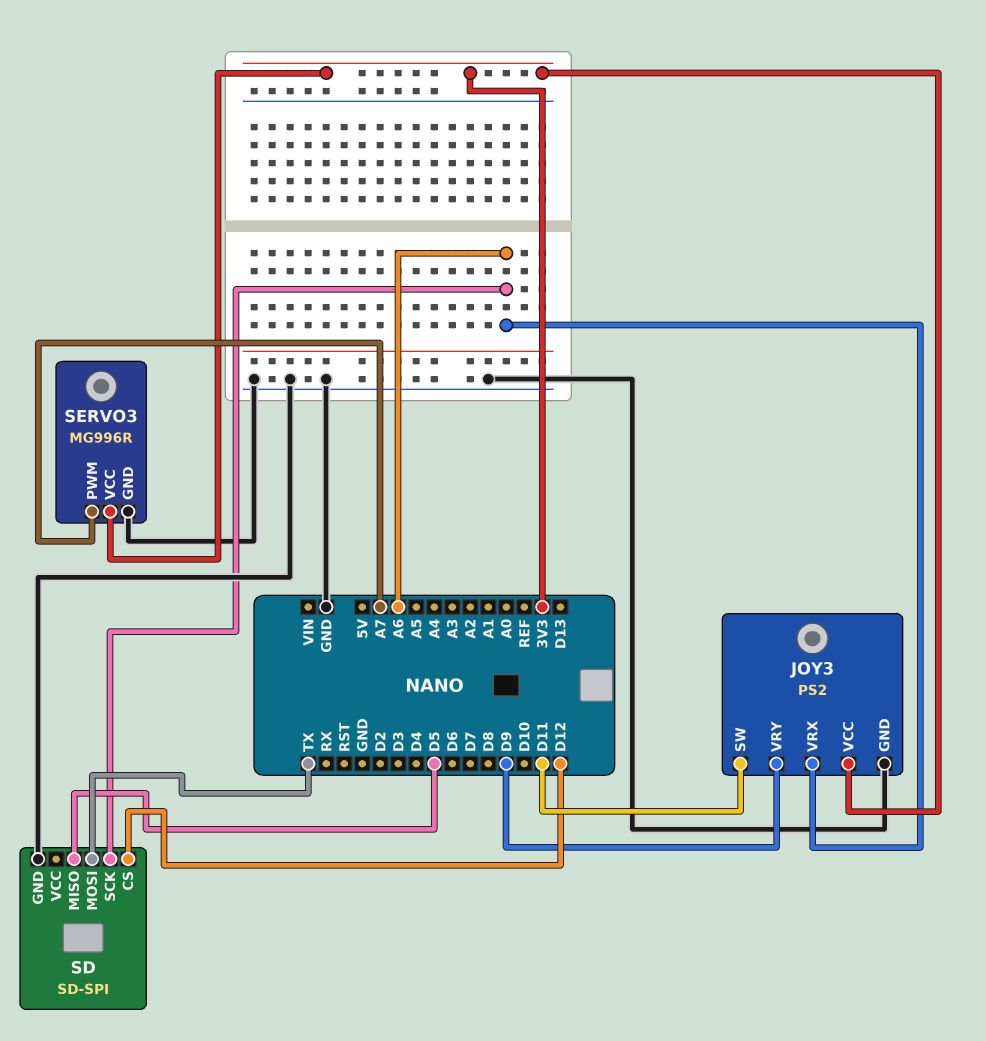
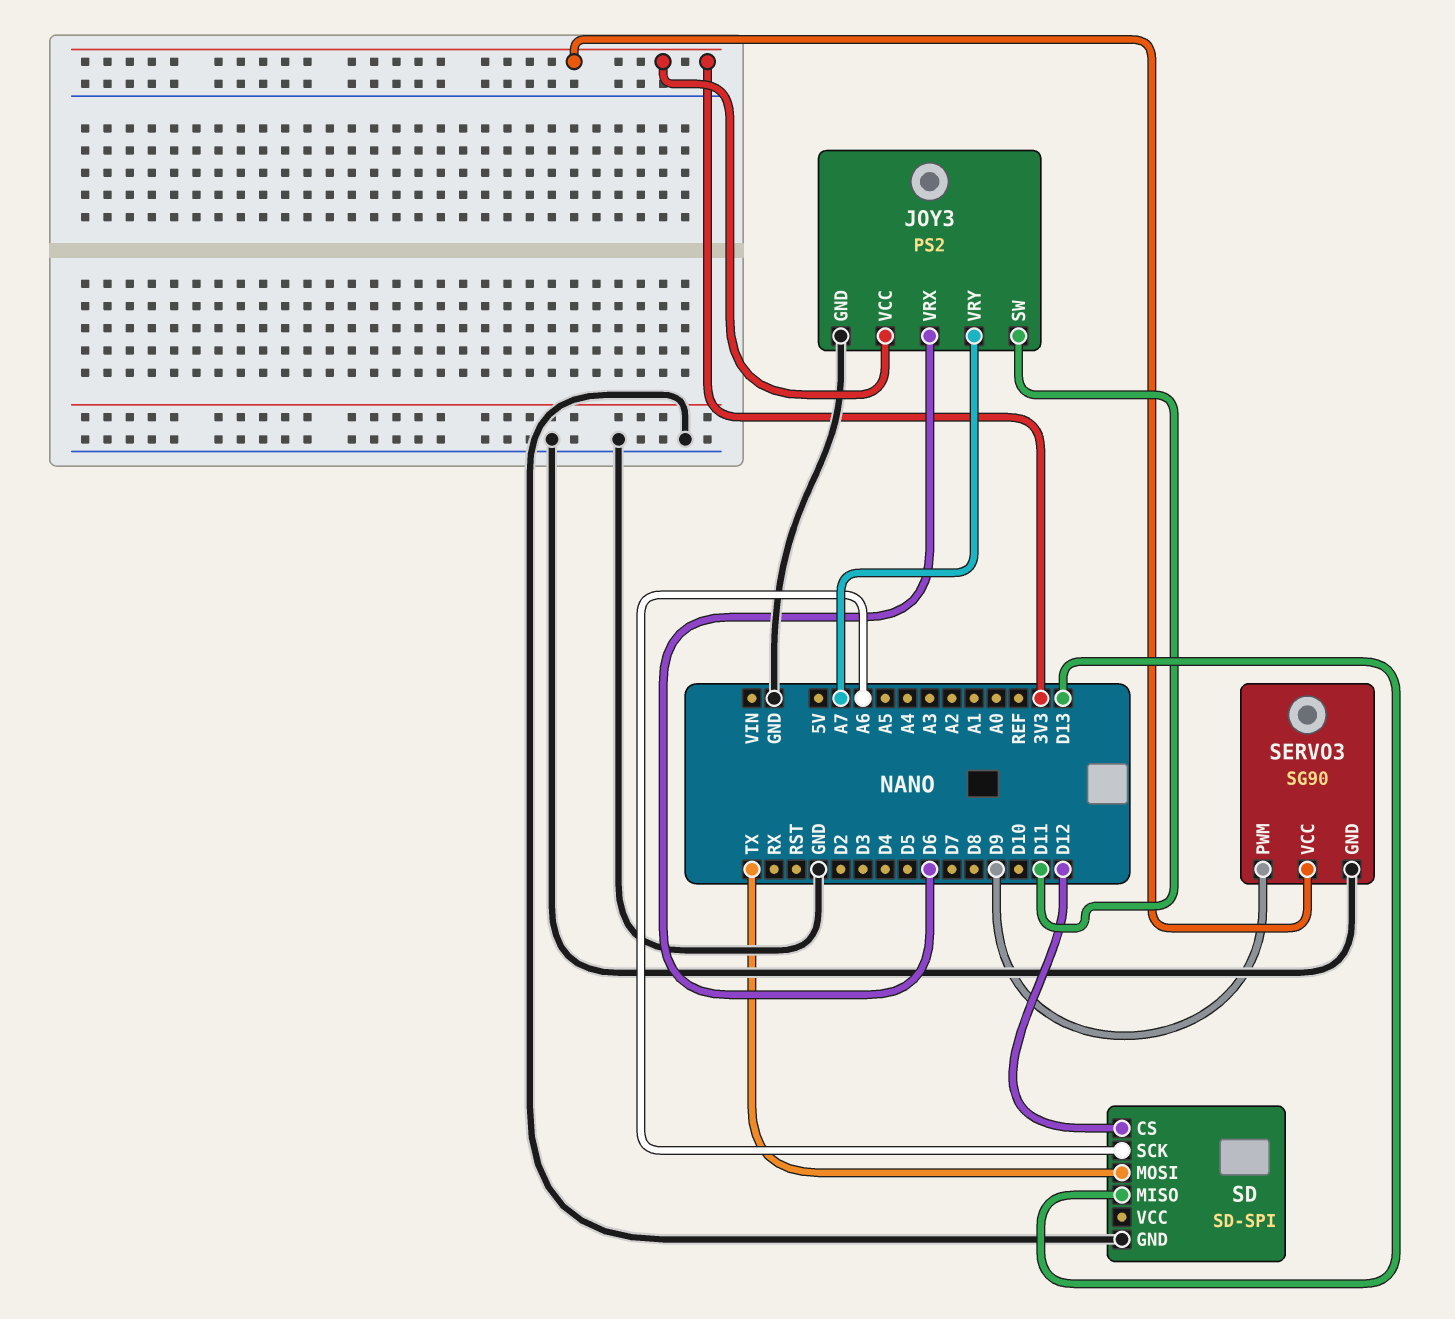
JOY3 pin VRX: A6 -> D6
JOY3 pin VRY: D9 -> A7
SD pin MISO: D5 -> D13
SERVO3: MG996R -> SG90
SERVO3 pin PWM: A7 -> D9

